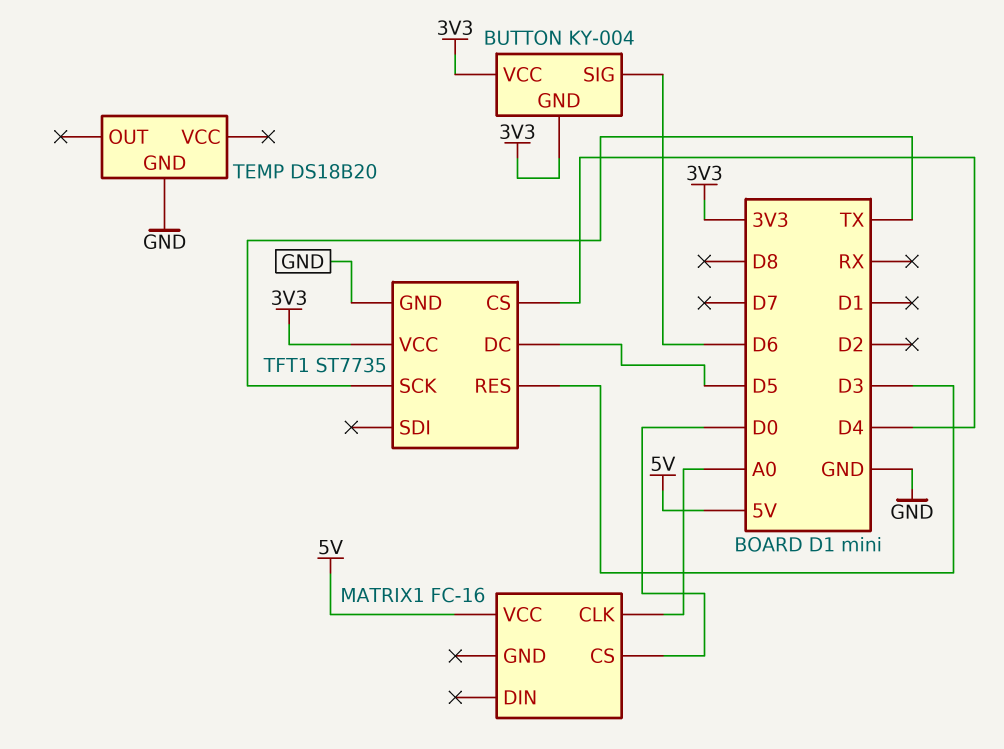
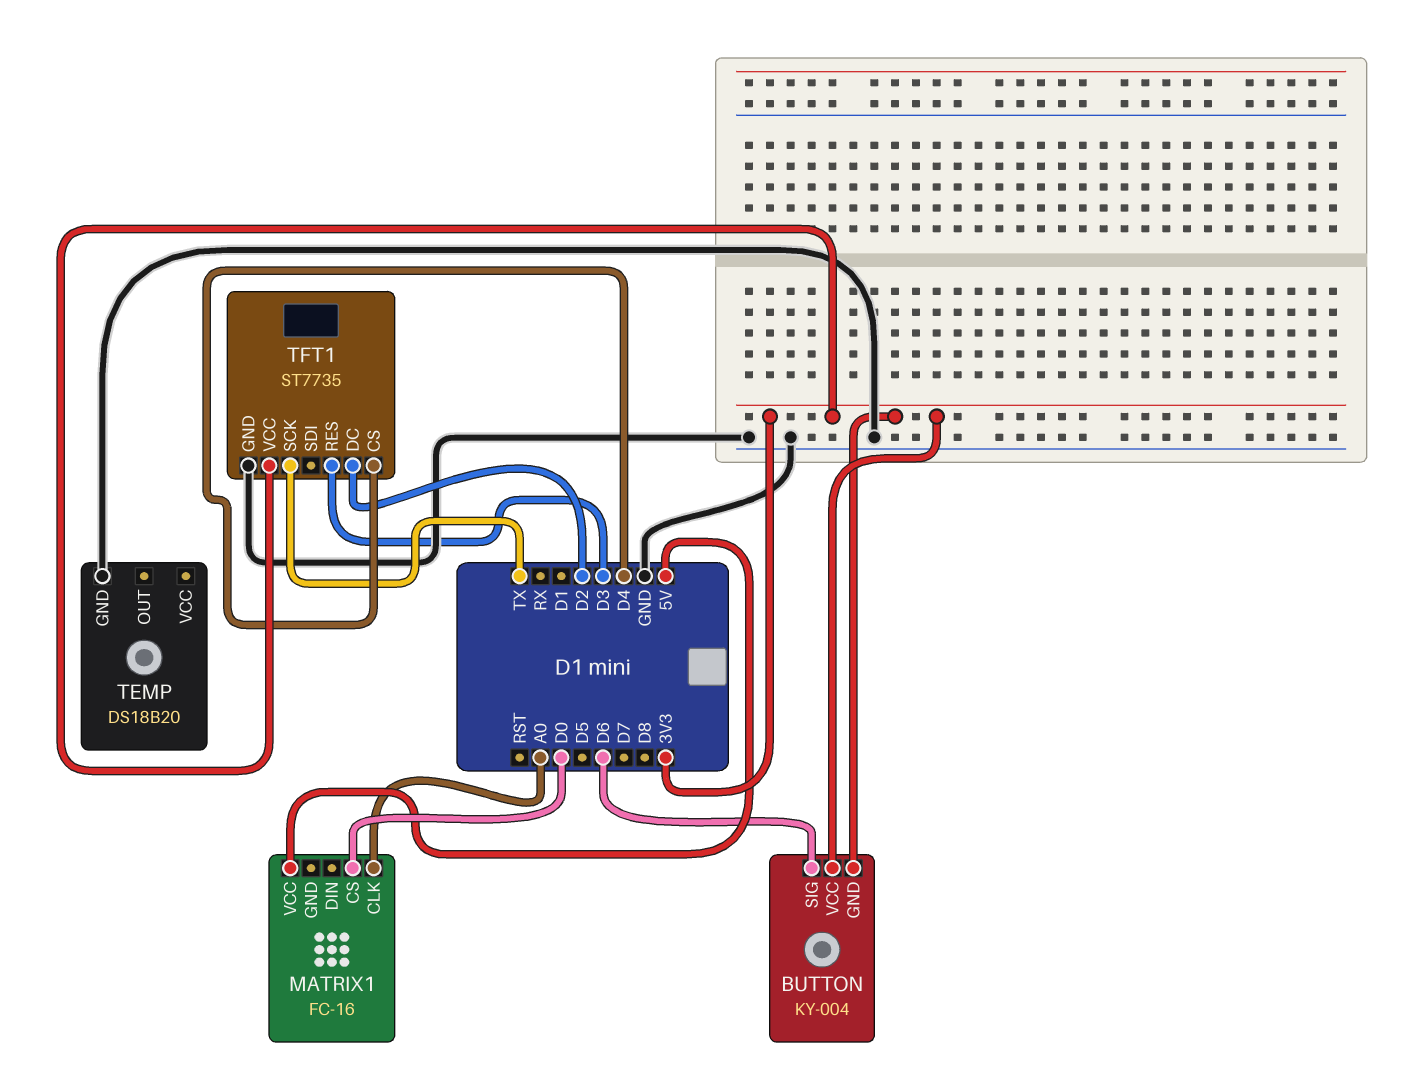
TFT1 pin DC: D5 -> D2

